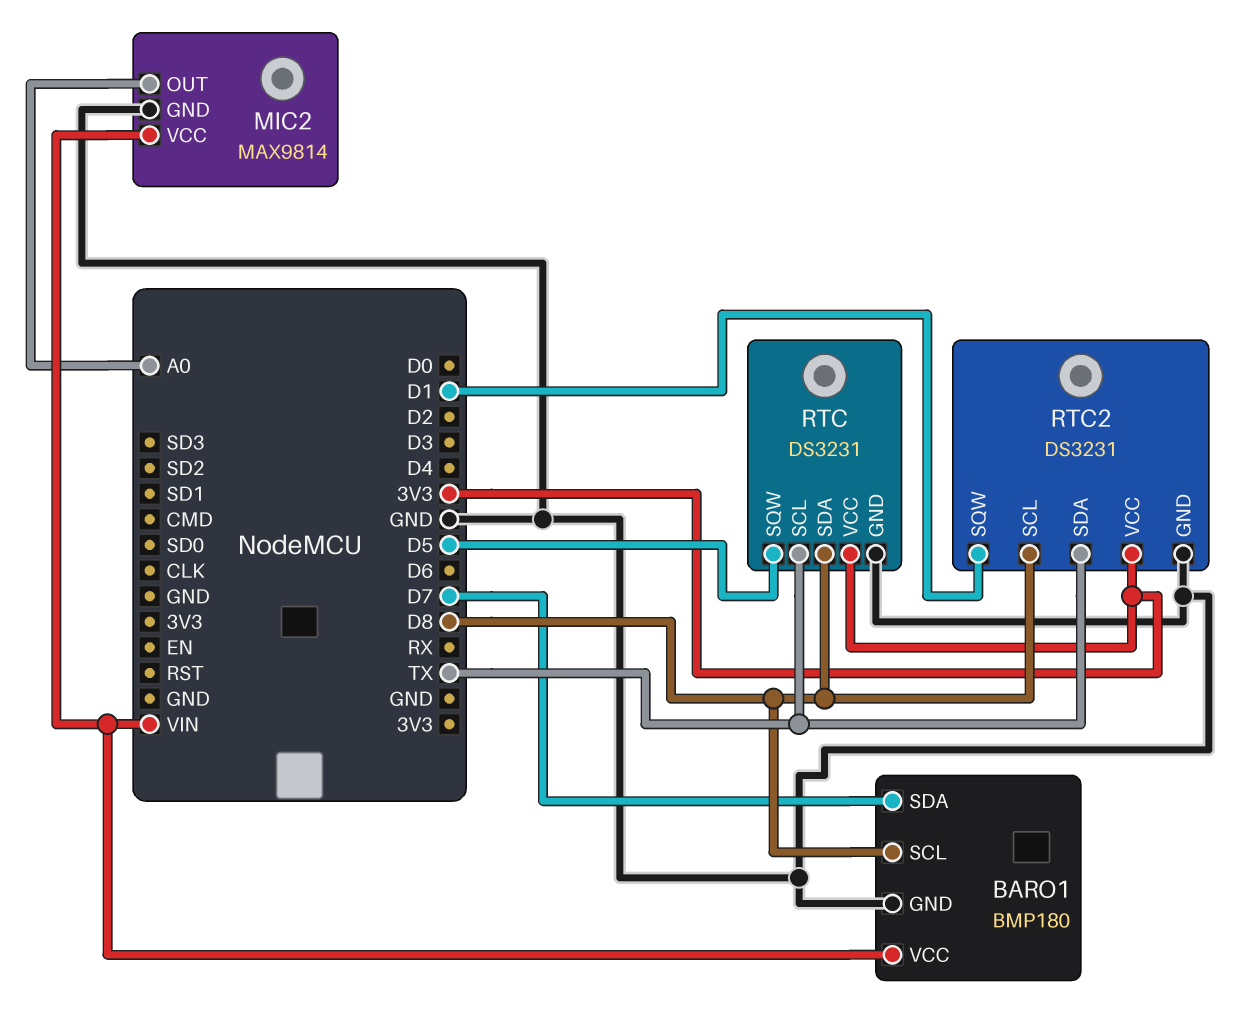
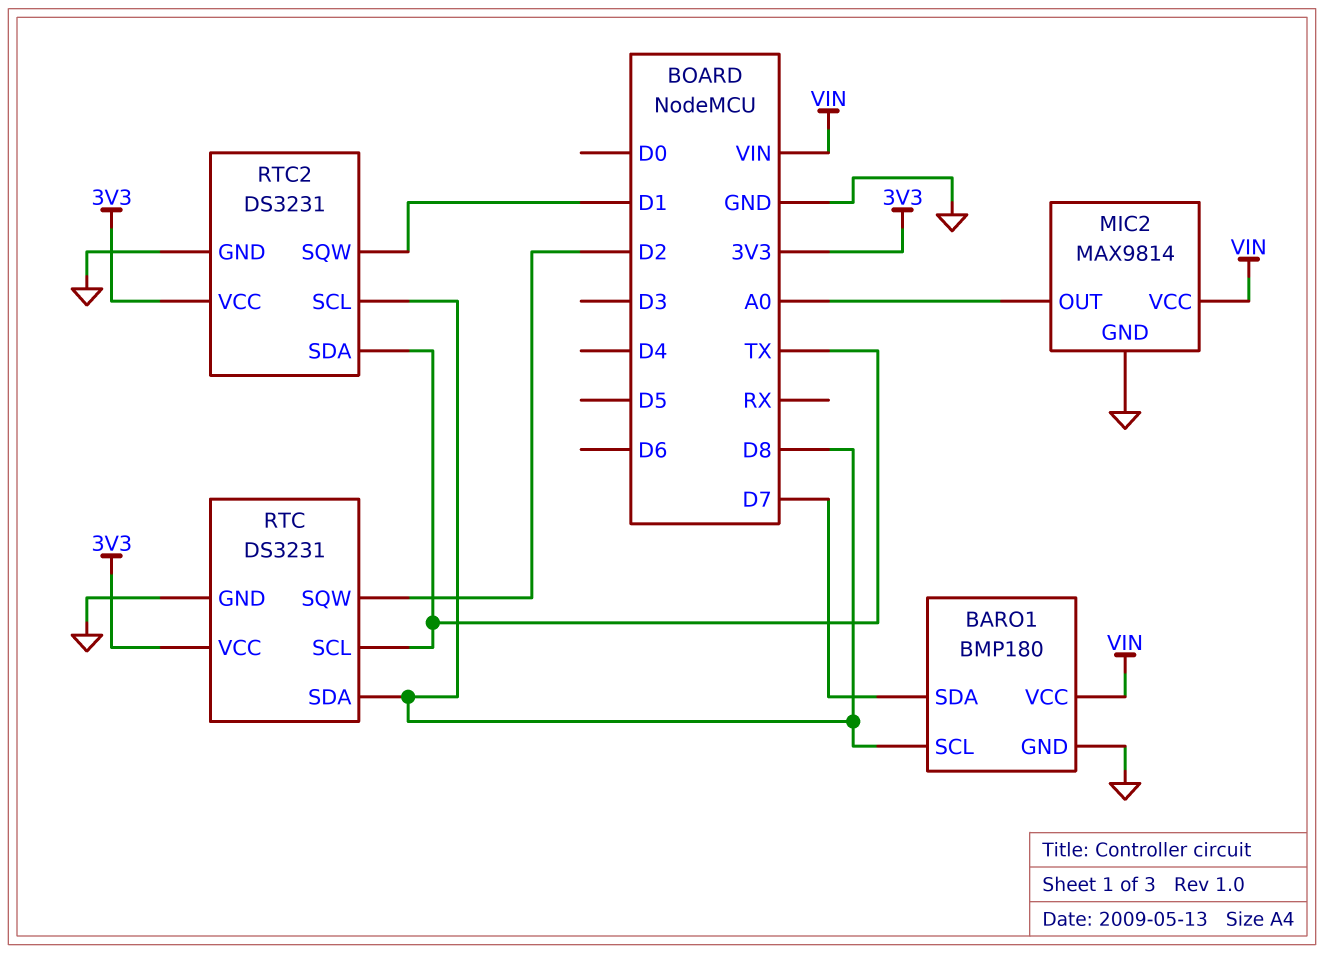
RTC pin SQW: D5 -> D2

